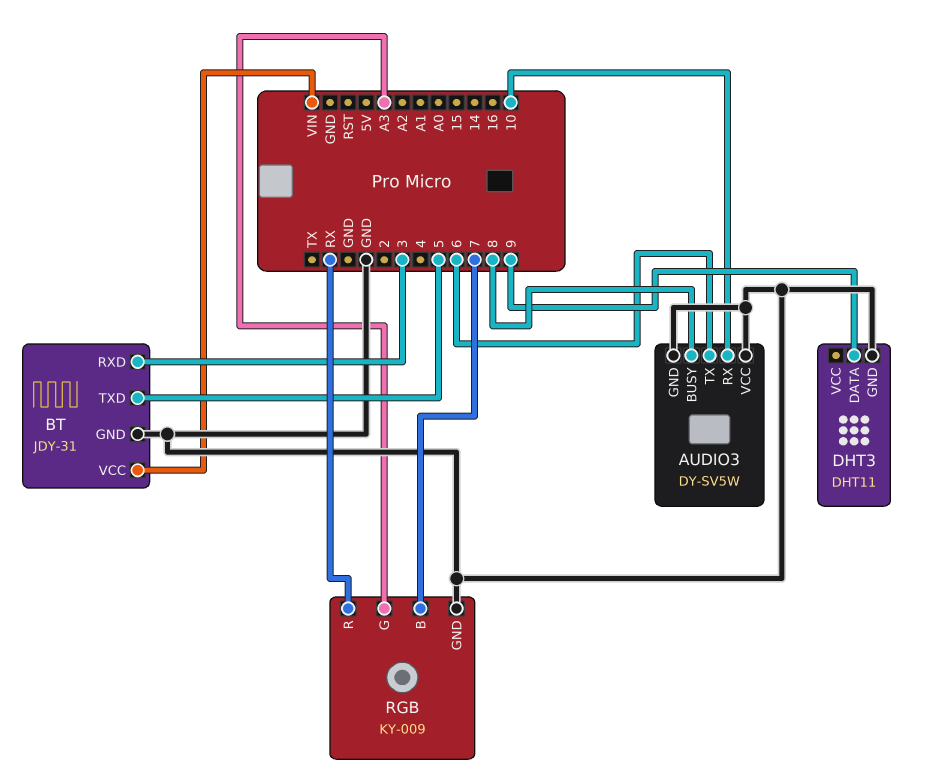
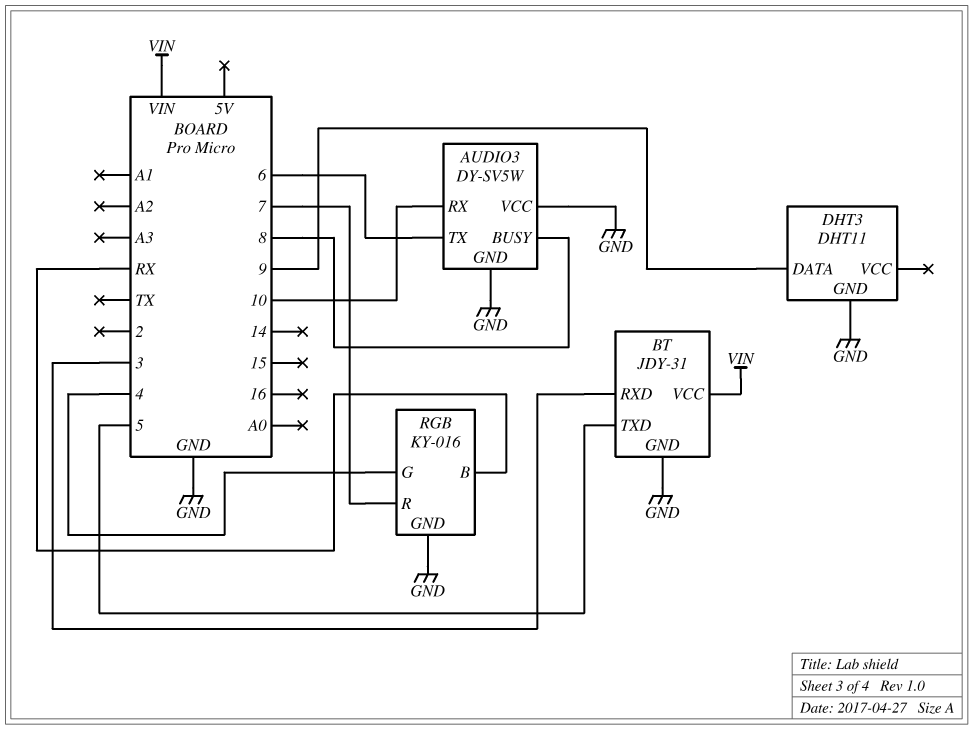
RGB: KY-009 -> KY-016
RGB pin B: 7 -> RX
RGB pin G: A3 -> 4
RGB pin R: RX -> 7

